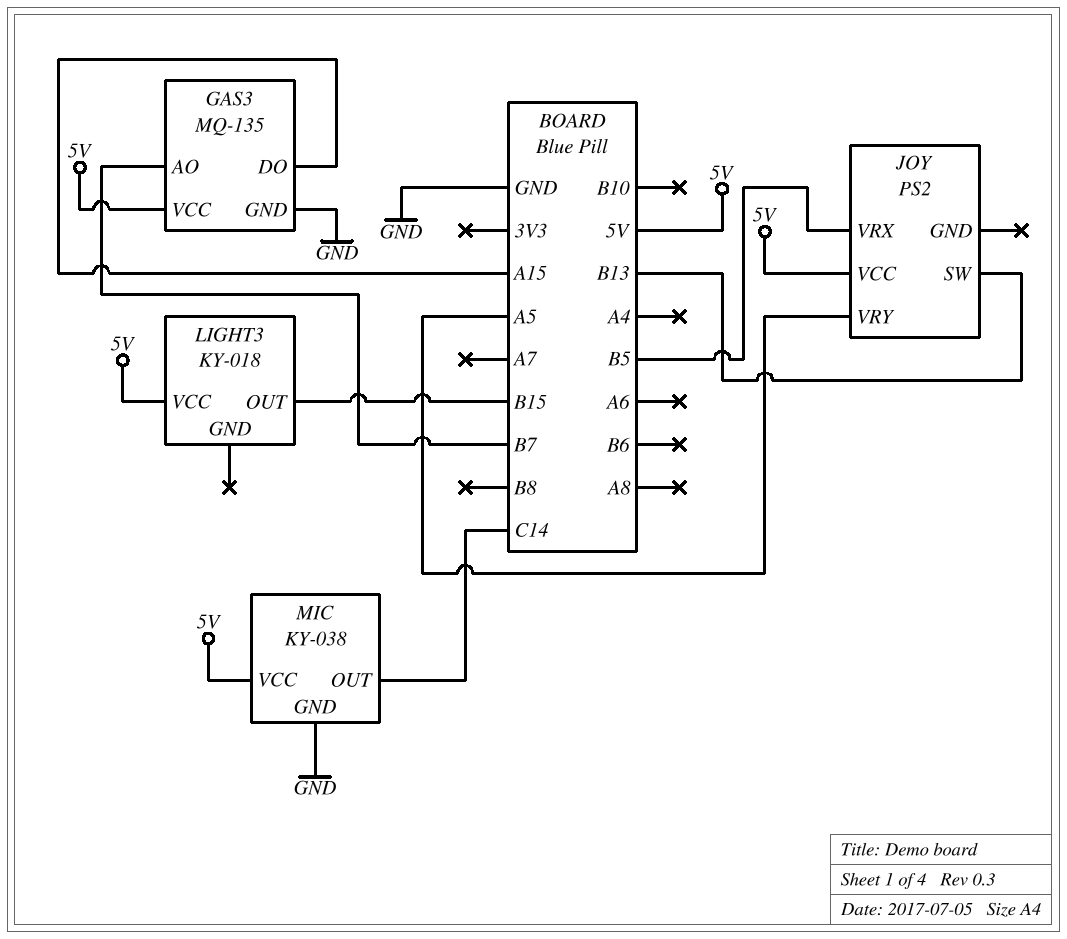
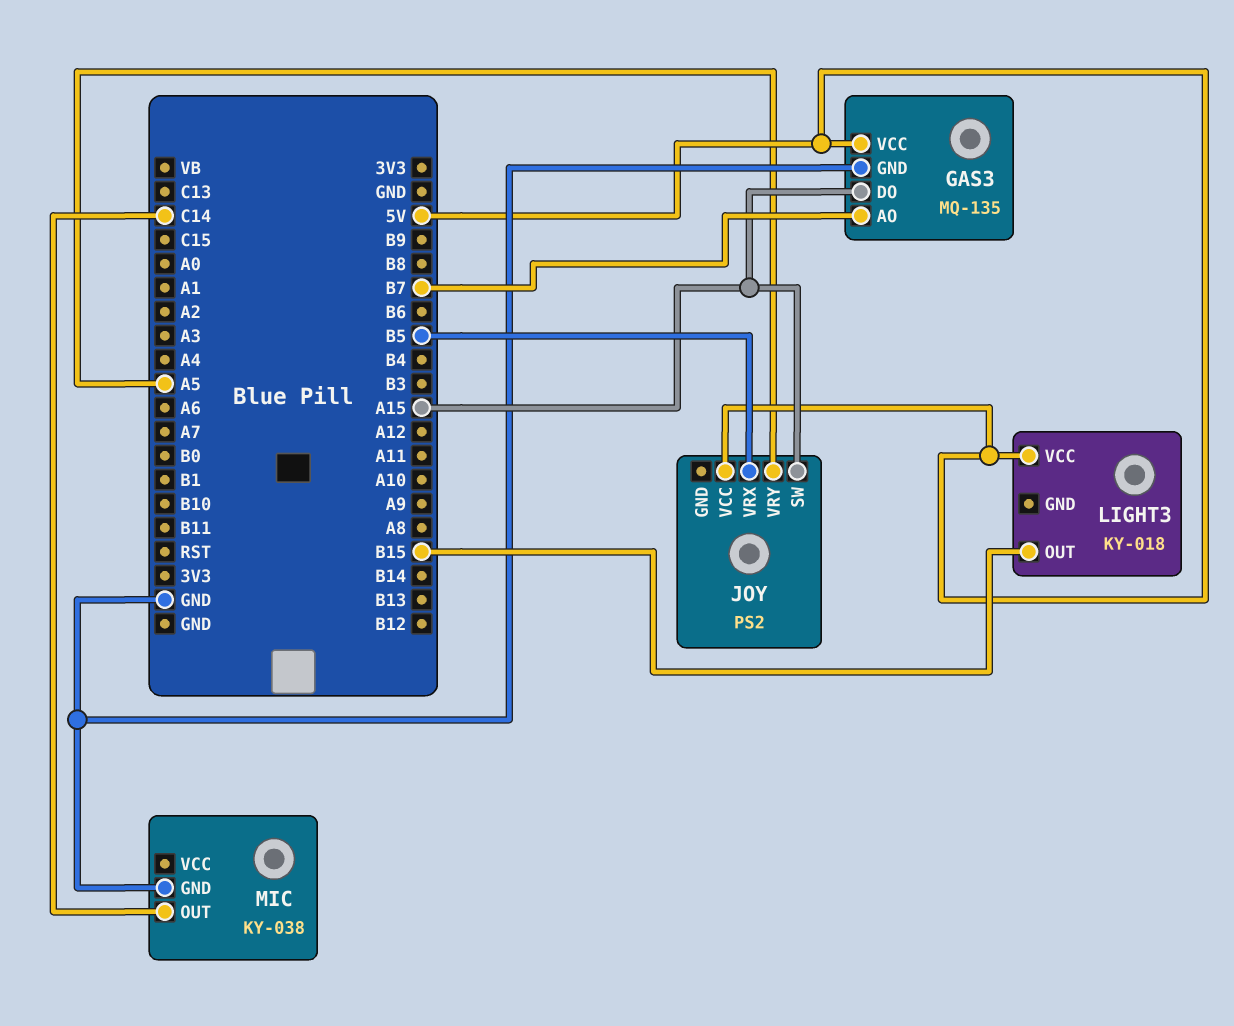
JOY pin SW: B13 -> A15
MIC pin VCC: 5V -> none

